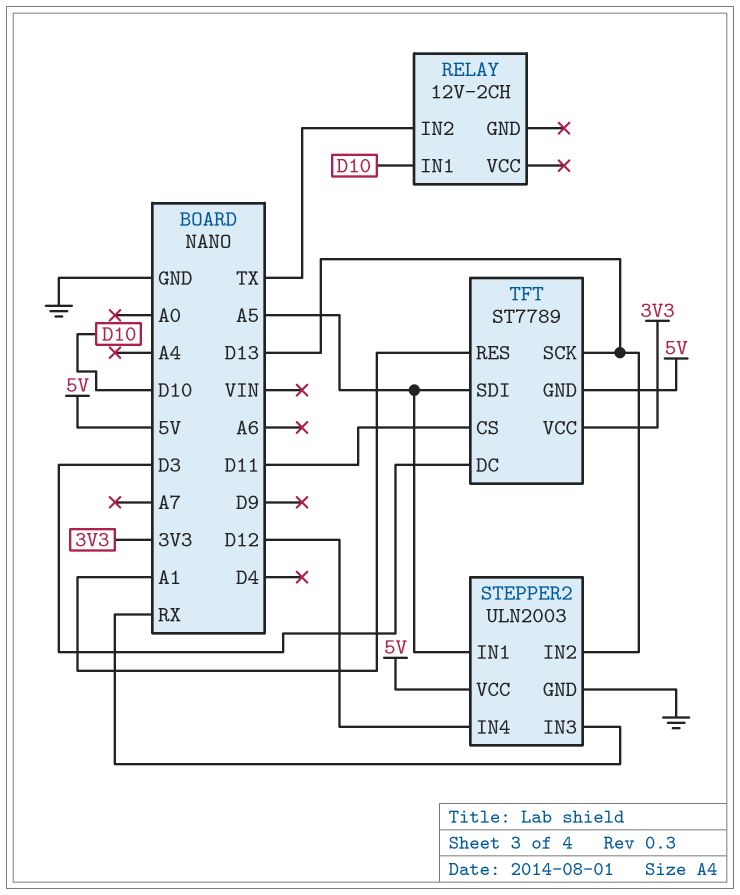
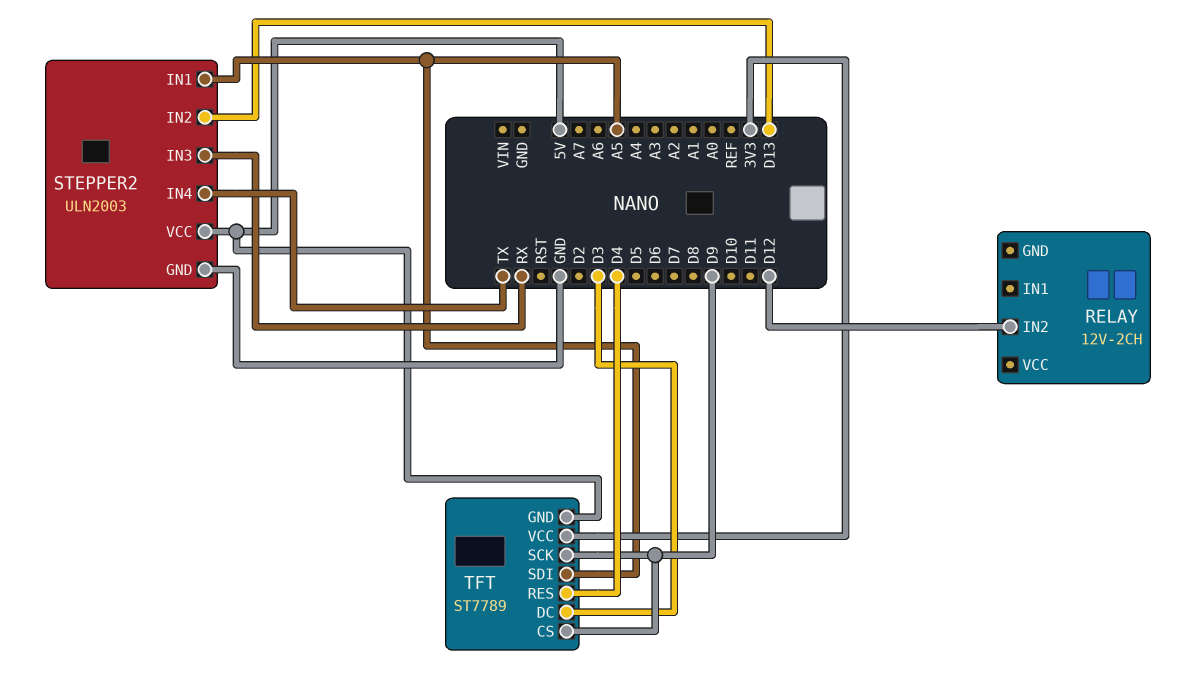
RELAY pin IN1: D10 -> none
RELAY pin IN2: TX -> D12
STEPPER2 pin IN4: D12 -> TX
TFT pin CS: D11 -> D9
TFT pin RES: A1 -> D4
TFT pin SCK: D13 -> D9

